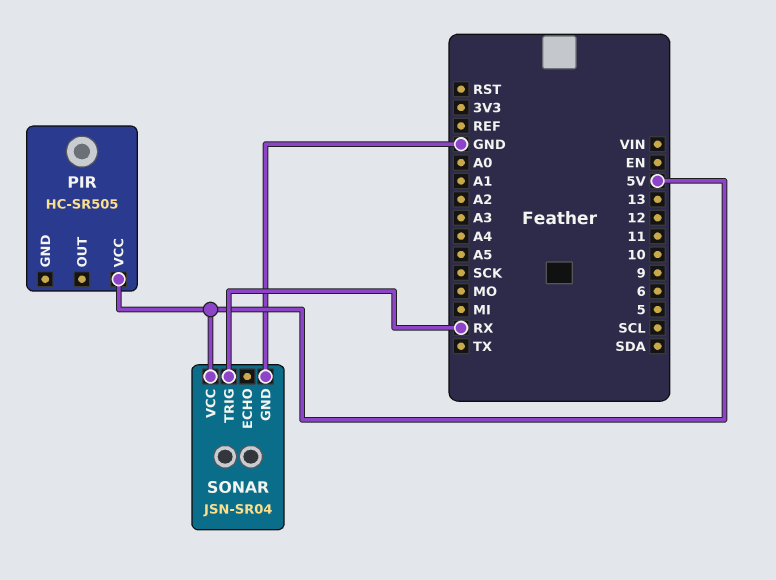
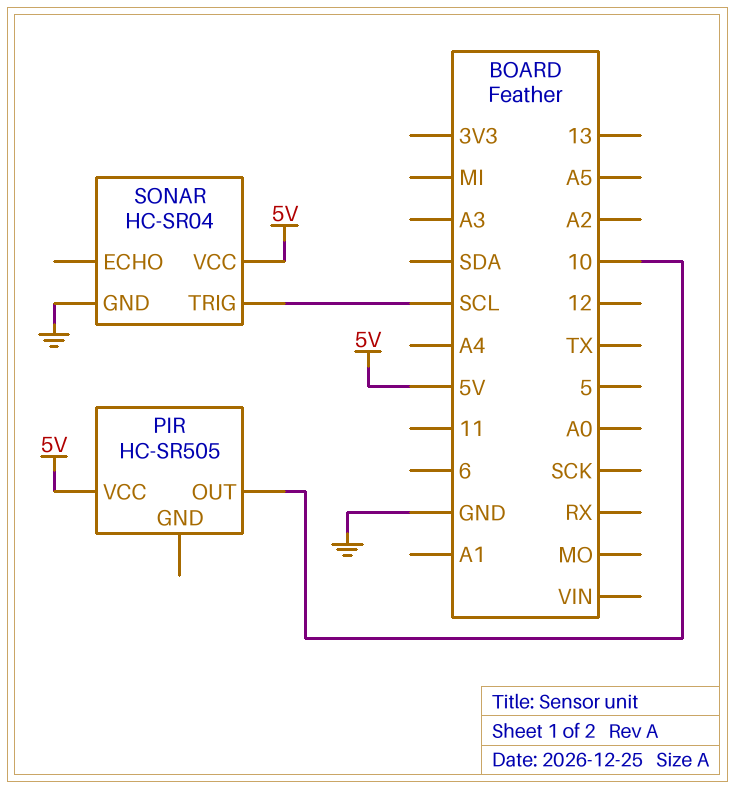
PIR pin OUT: none -> 10
SONAR: JSN-SR04 -> HC-SR04
SONAR pin TRIG: RX -> SCL

